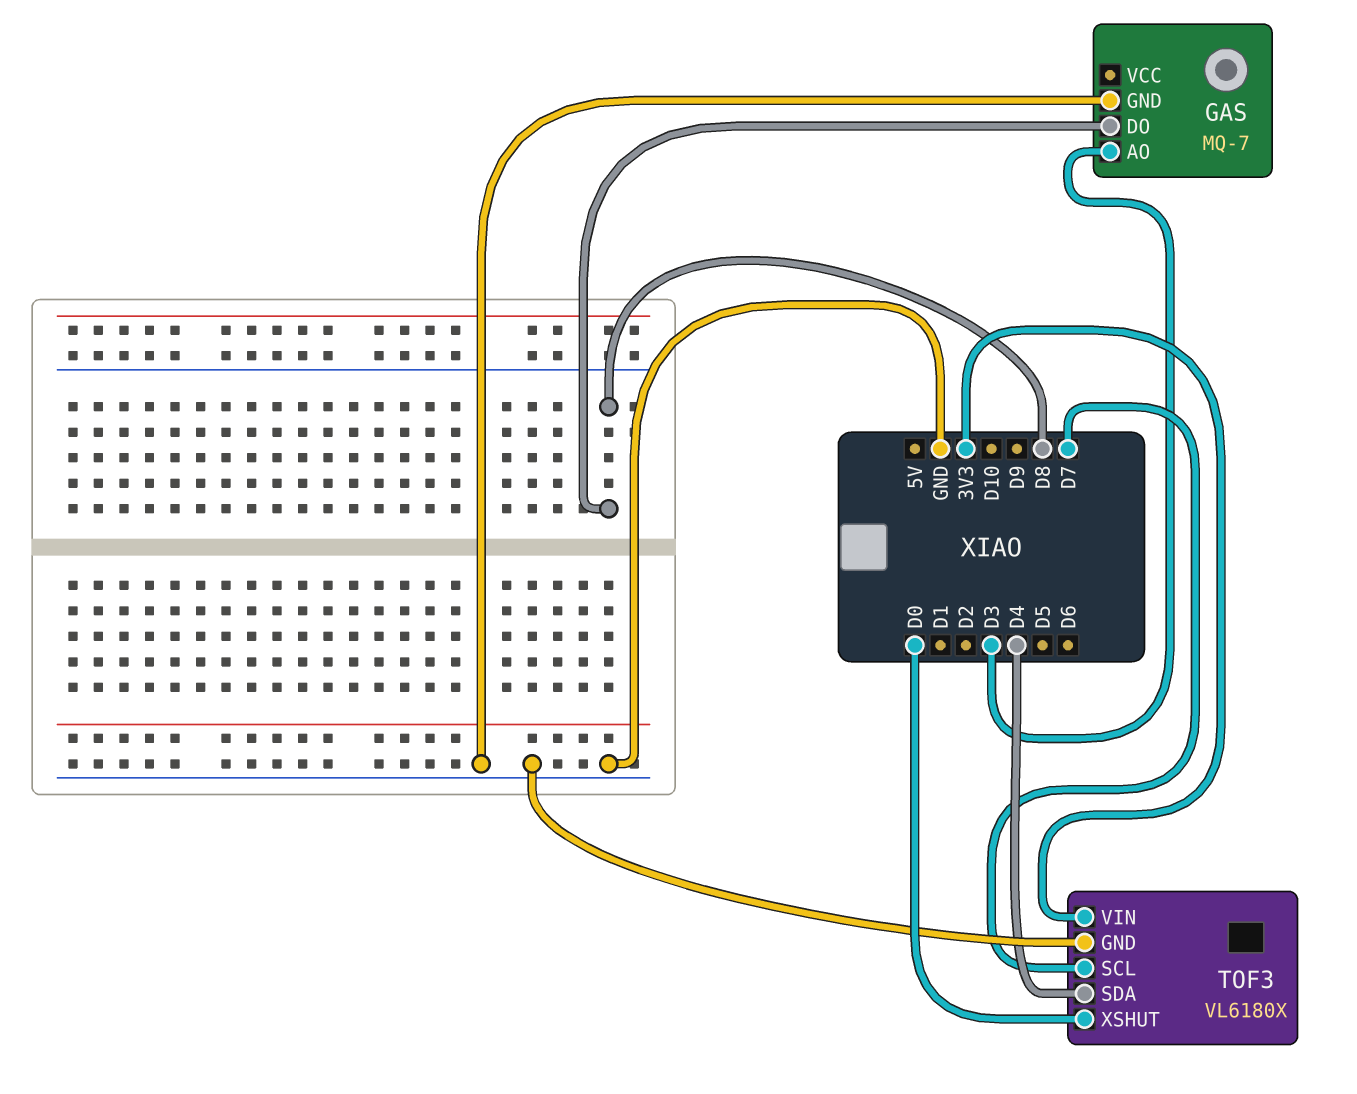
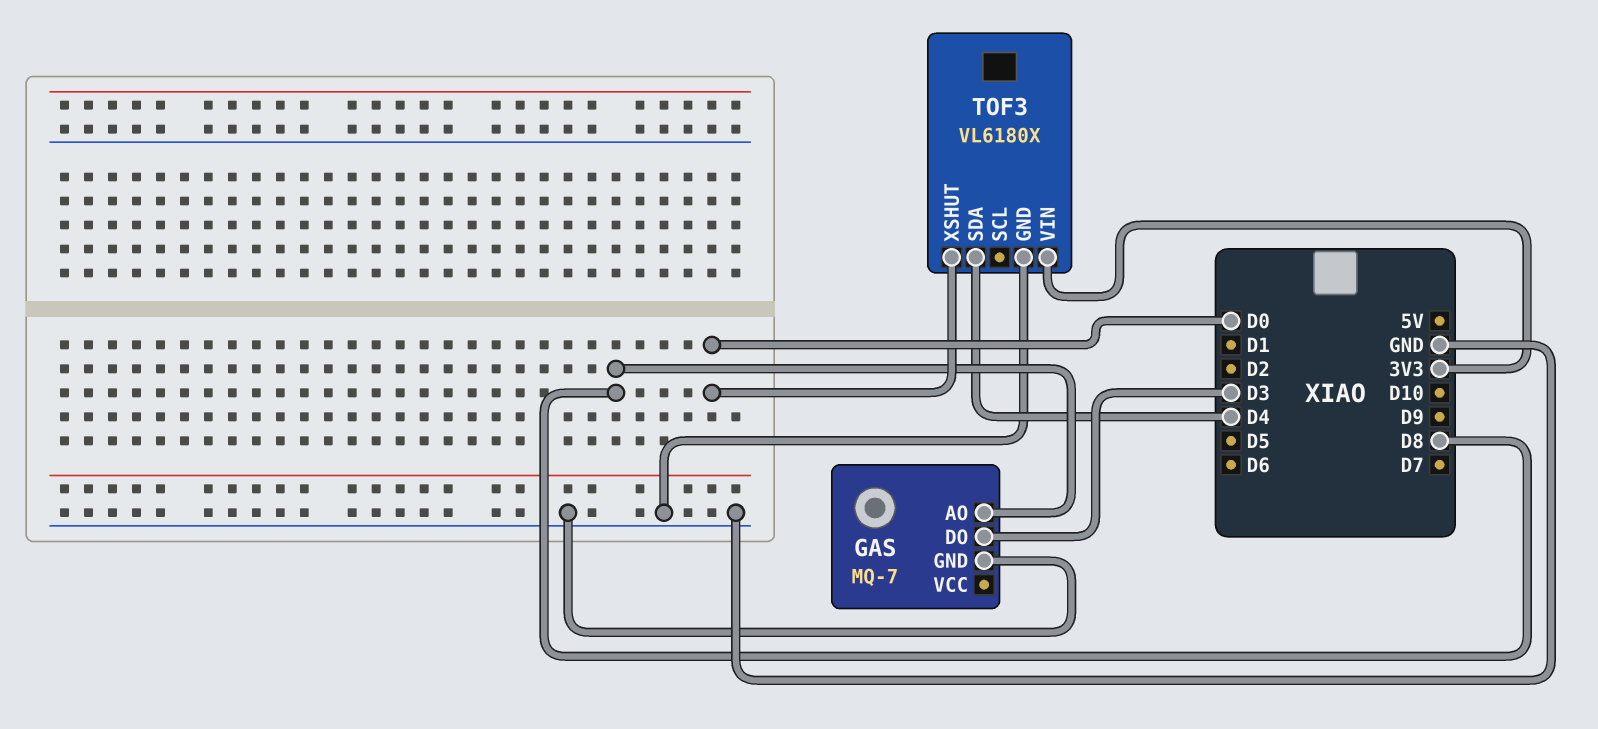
GAS pin AO: D3 -> D8
GAS pin DO: D8 -> D3
TOF3 pin SCL: D7 -> none

